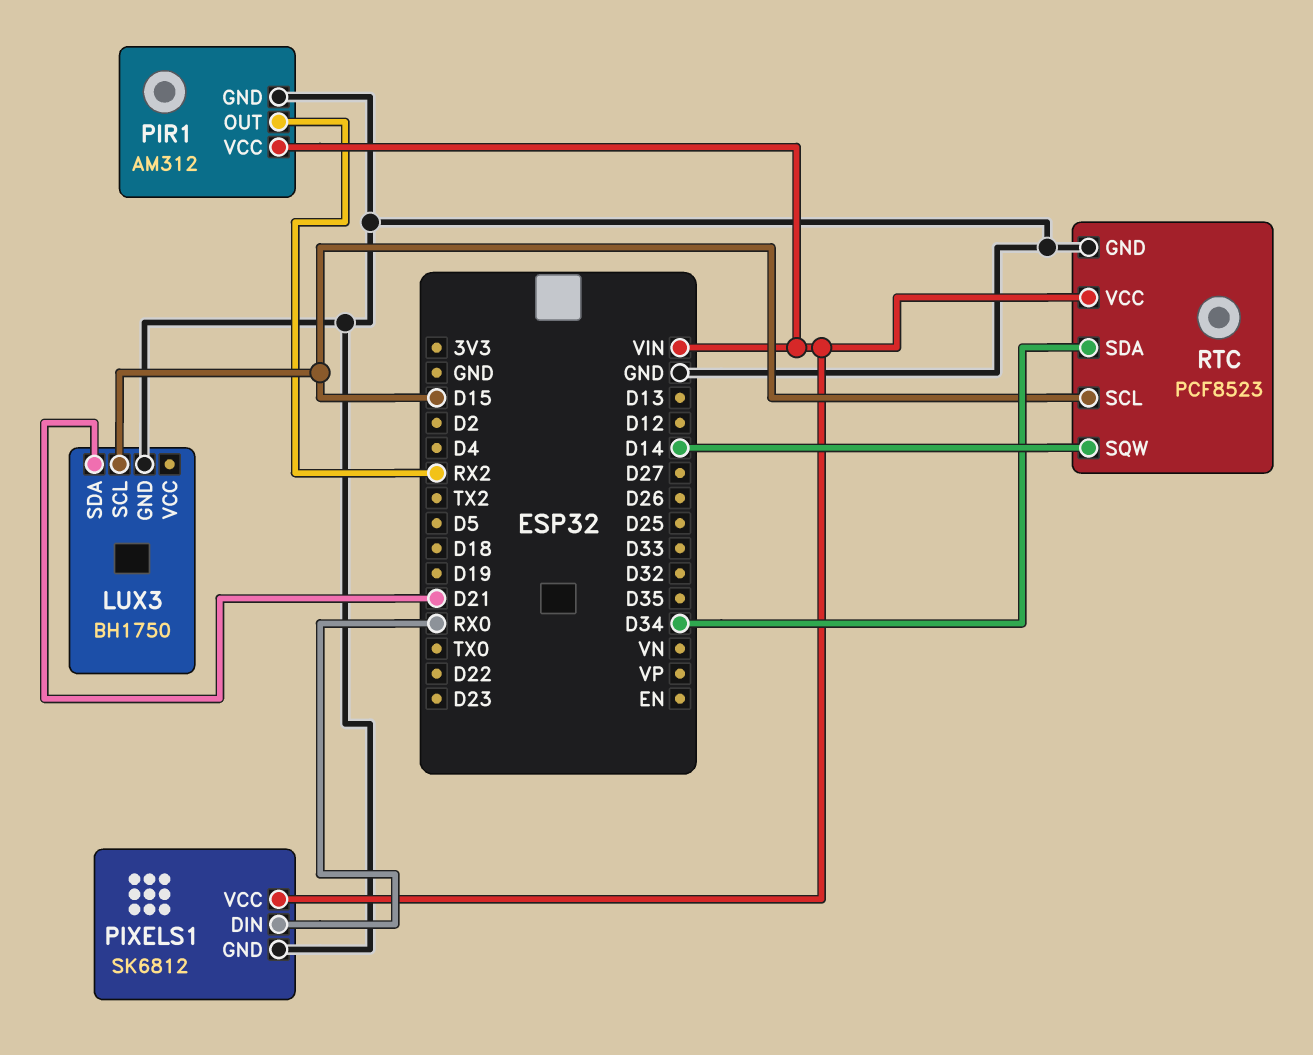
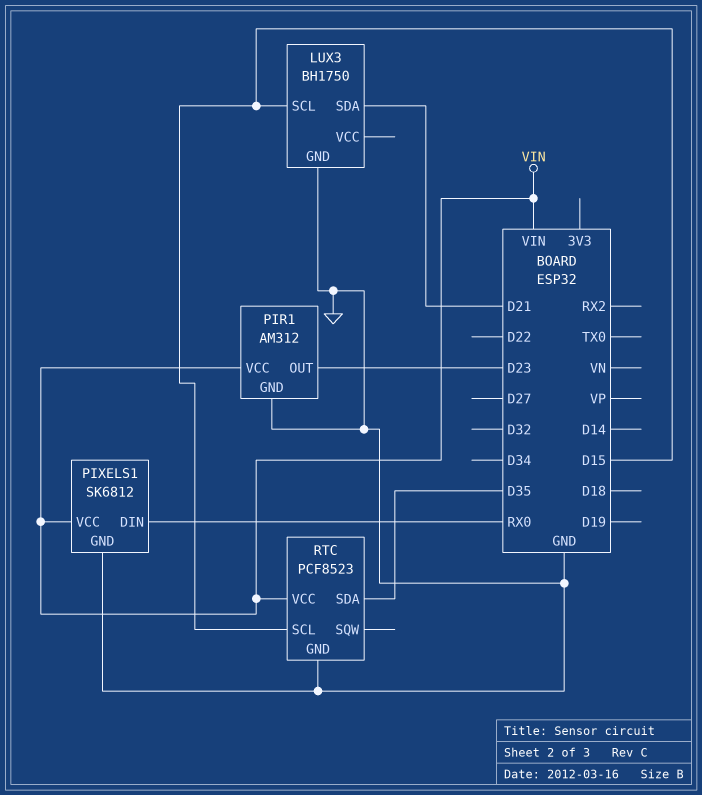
PIR1 pin OUT: RX2 -> D23
RTC pin SDA: D34 -> D35
RTC pin SQW: D14 -> none

